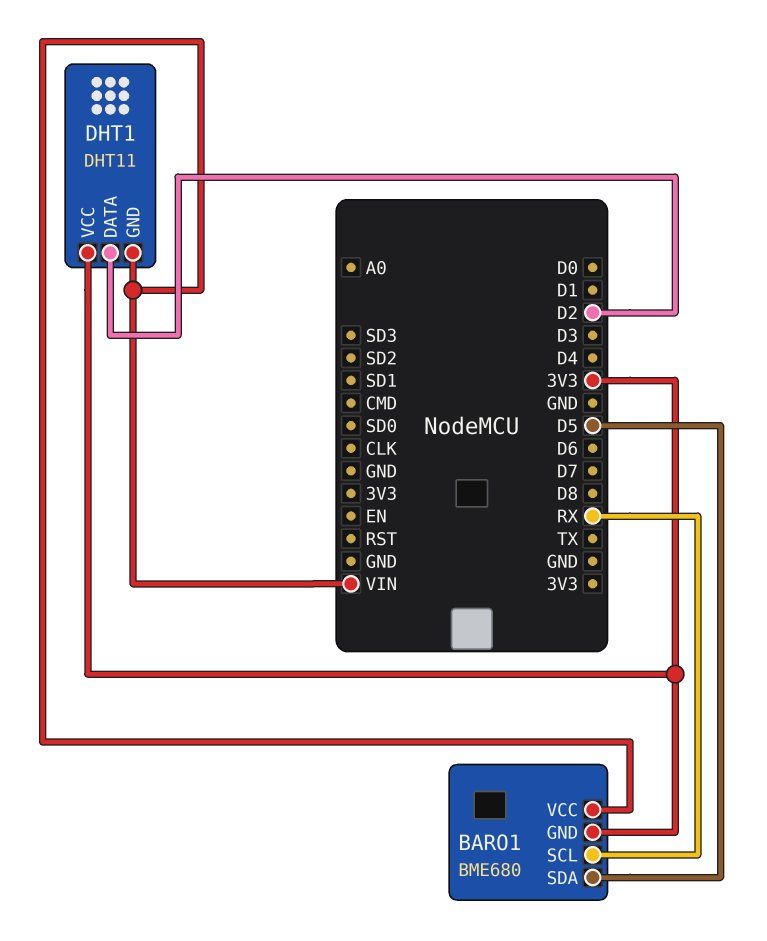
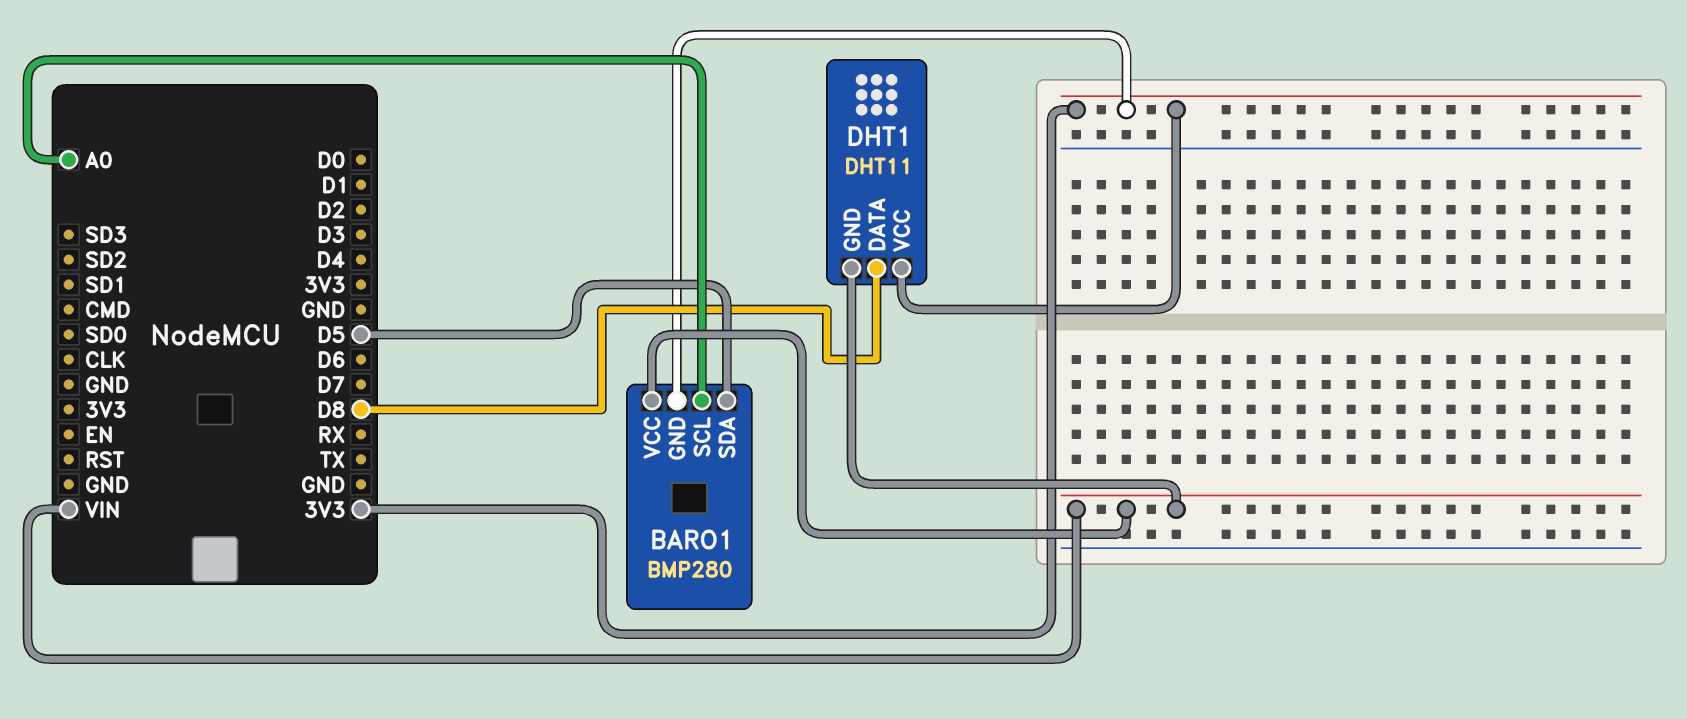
BARO1: BME680 -> BMP280
BARO1 pin SCL: RX -> A0
DHT1 pin DATA: D2 -> D8

